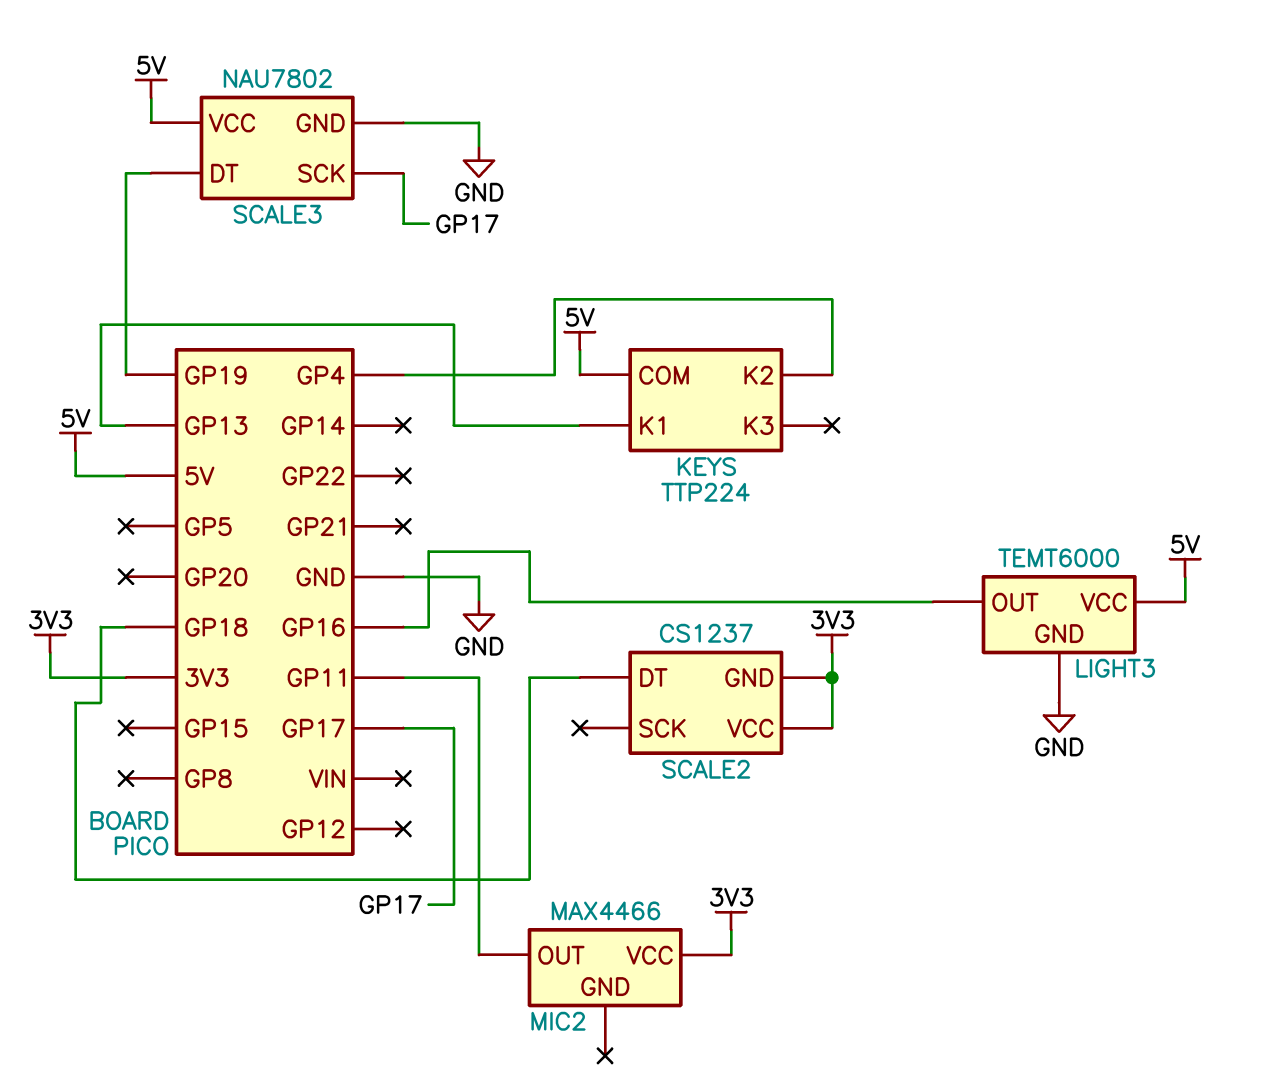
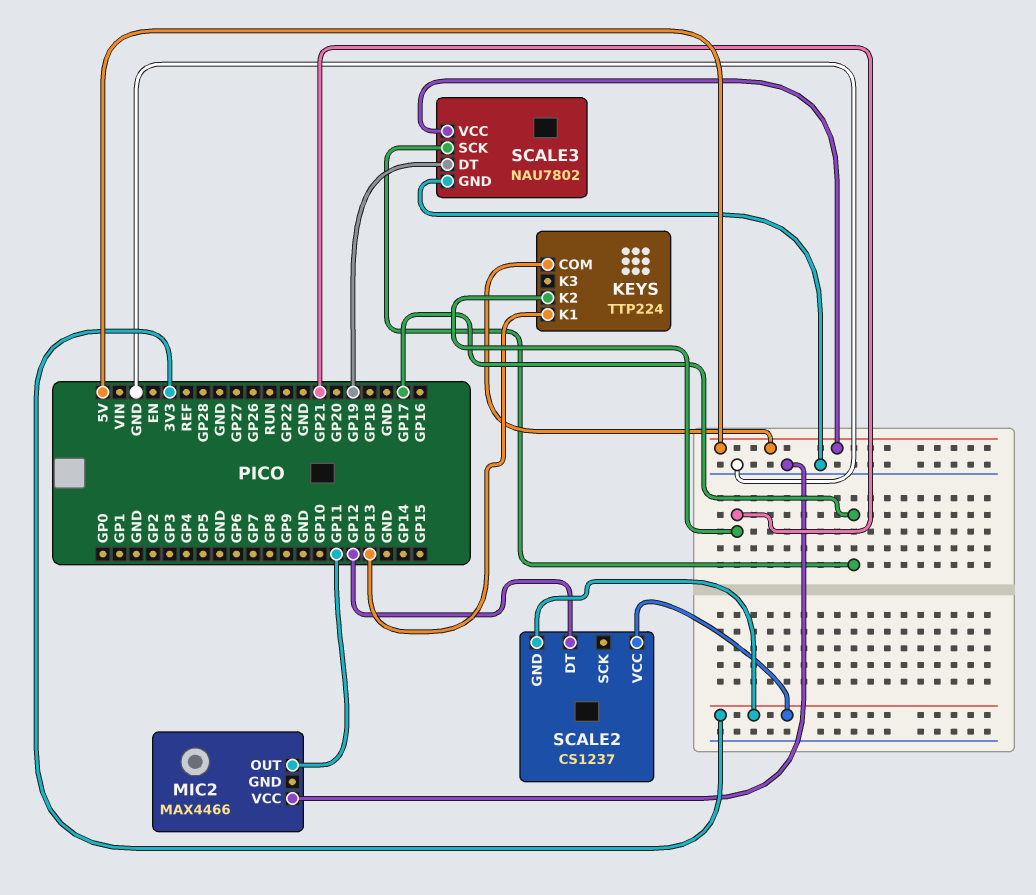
KEYS pin K2: GP4 -> GP21
LIGHT3: TEMT6000 -> none
LIGHT3 pin GND: GND -> none
LIGHT3 pin OUT: GP16 -> none
LIGHT3 pin VCC: 5V -> none
MIC2 pin VCC: 3V3 -> GND
SCALE2 pin DT: GP18 -> GP12

